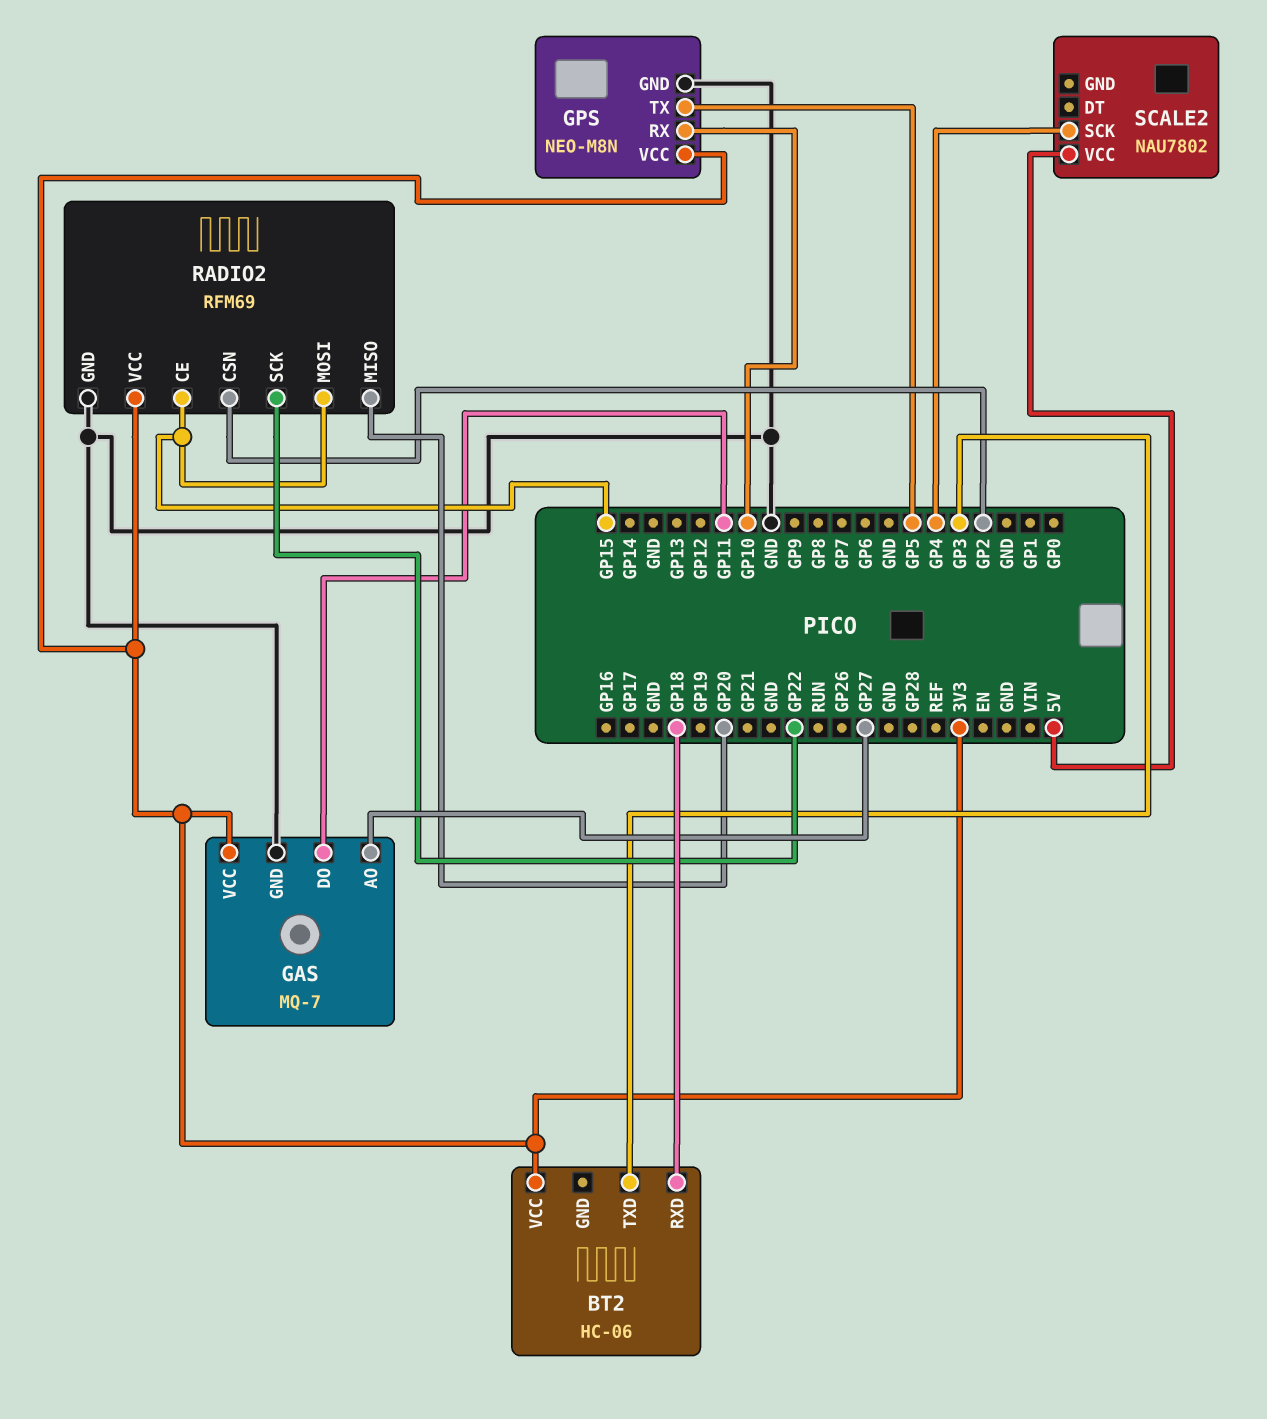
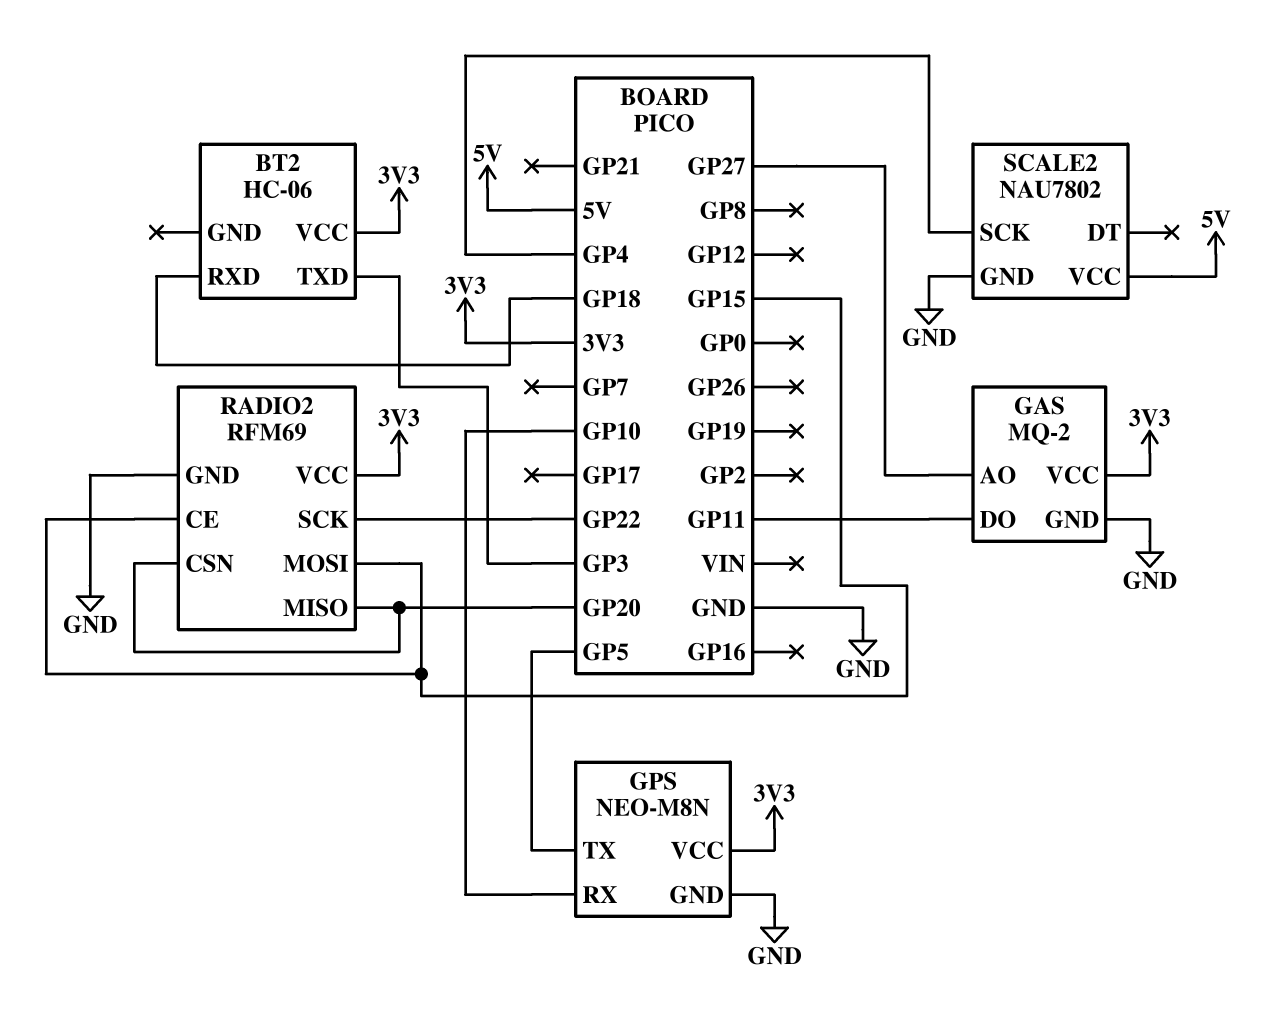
GAS: MQ-7 -> MQ-2
RADIO2 pin CSN: GP2 -> GP20
SCALE2 pin GND: none -> GND

